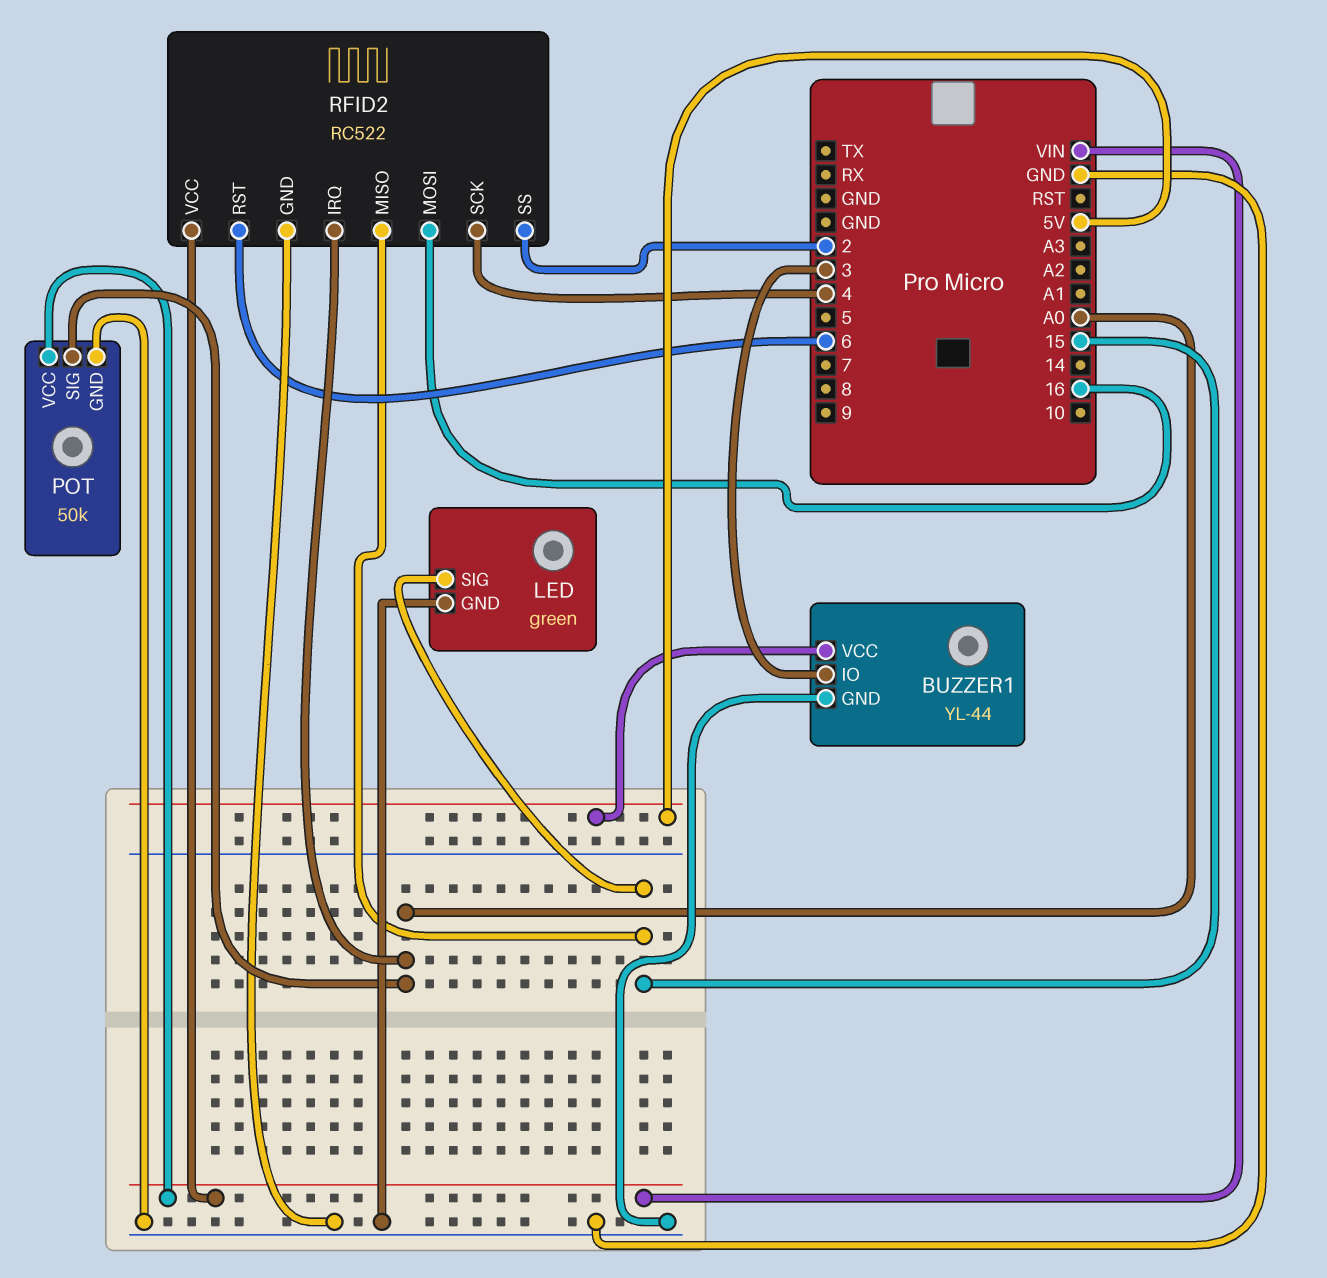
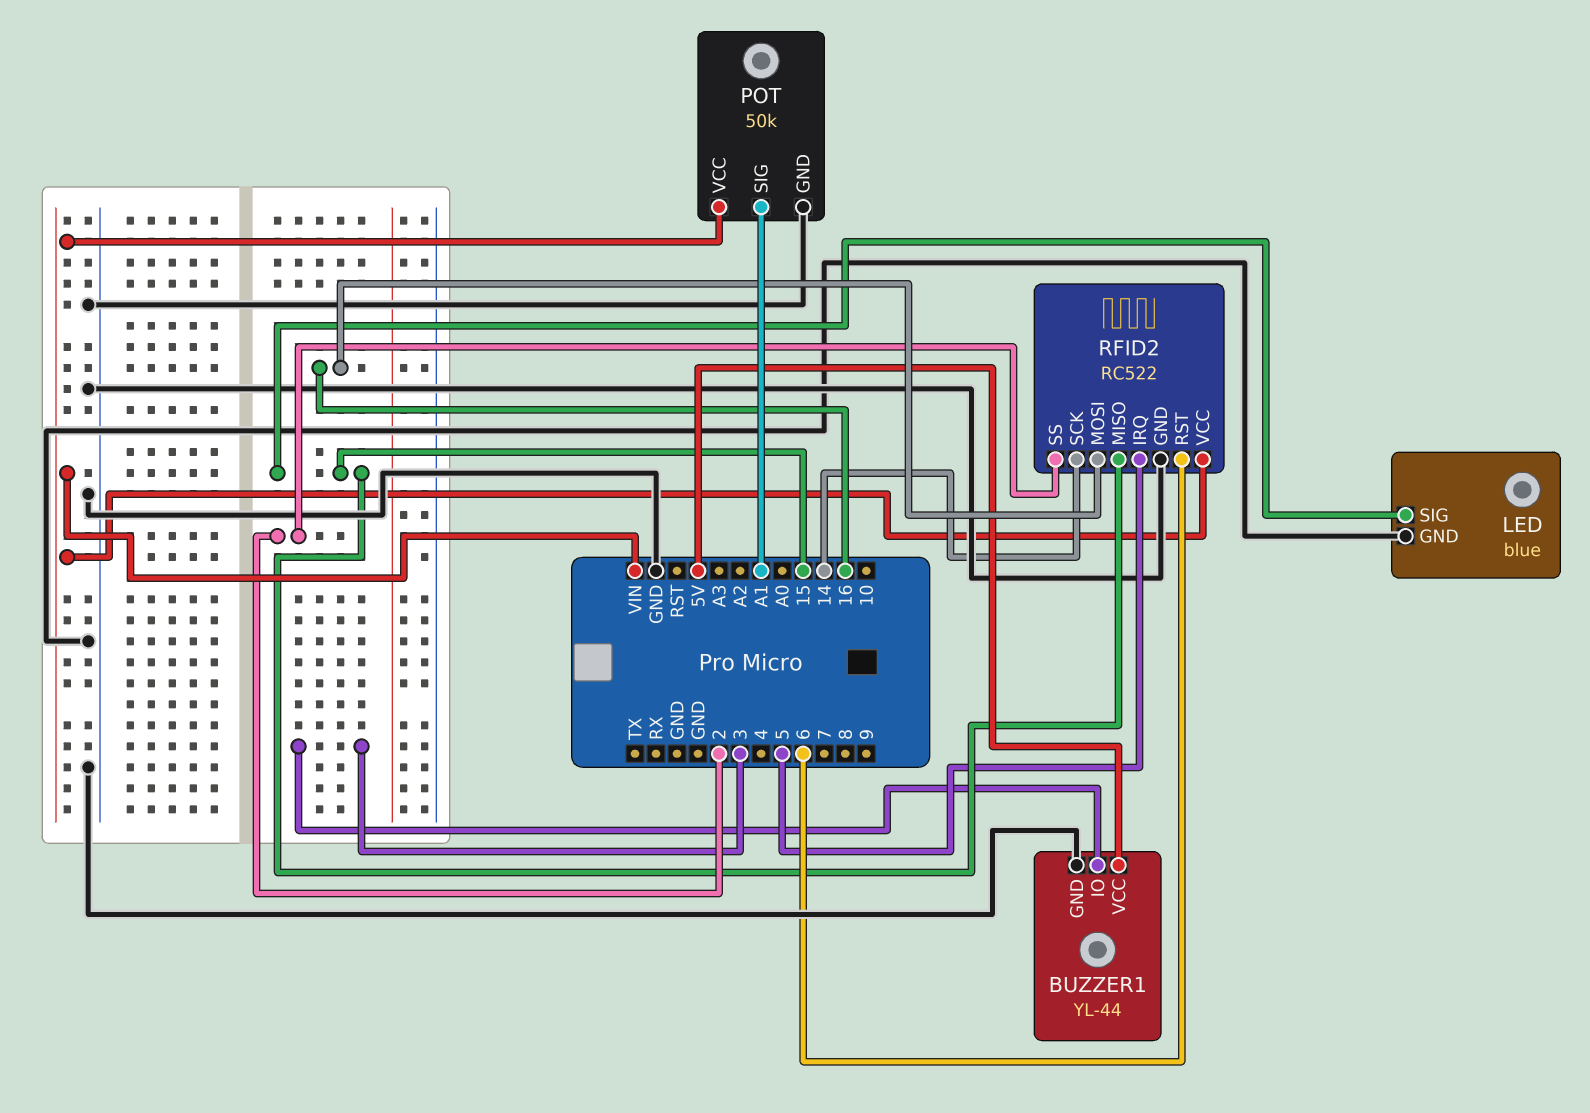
LED: green -> blue
POT pin SIG: A0 -> A1
RFID2 pin IRQ: A0 -> 5
RFID2 pin SCK: 4 -> 14

